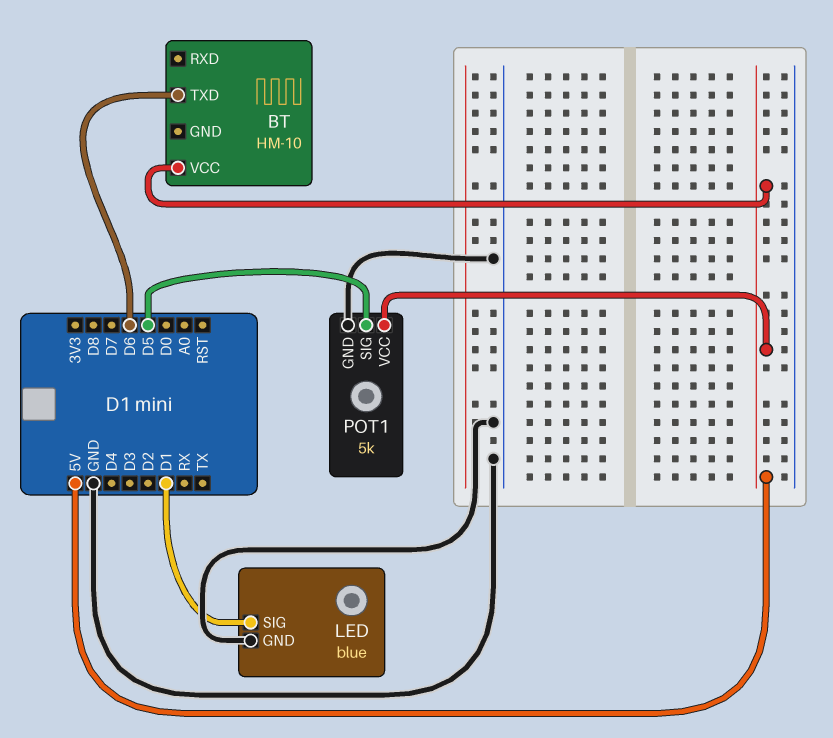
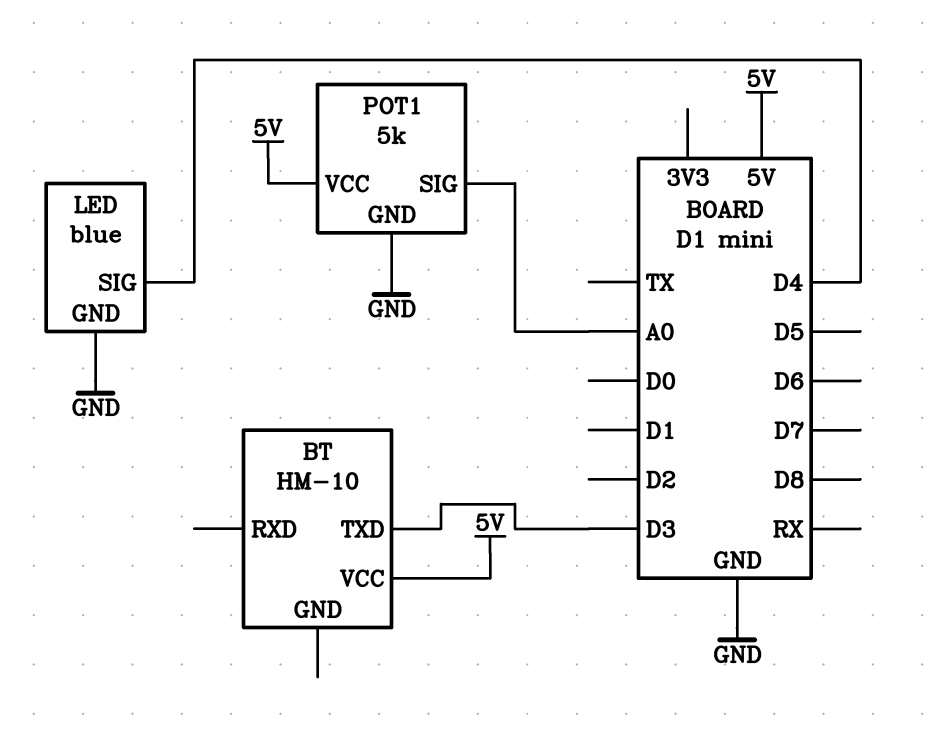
BT pin TXD: D6 -> D3
LED pin SIG: D1 -> D4
POT1 pin SIG: D5 -> A0

